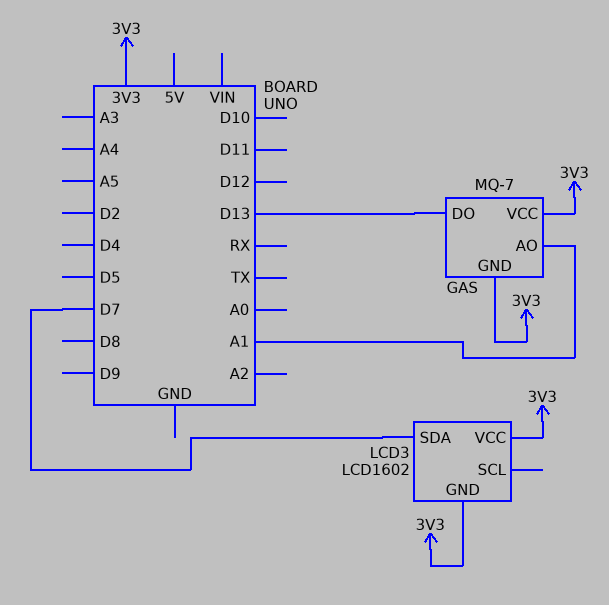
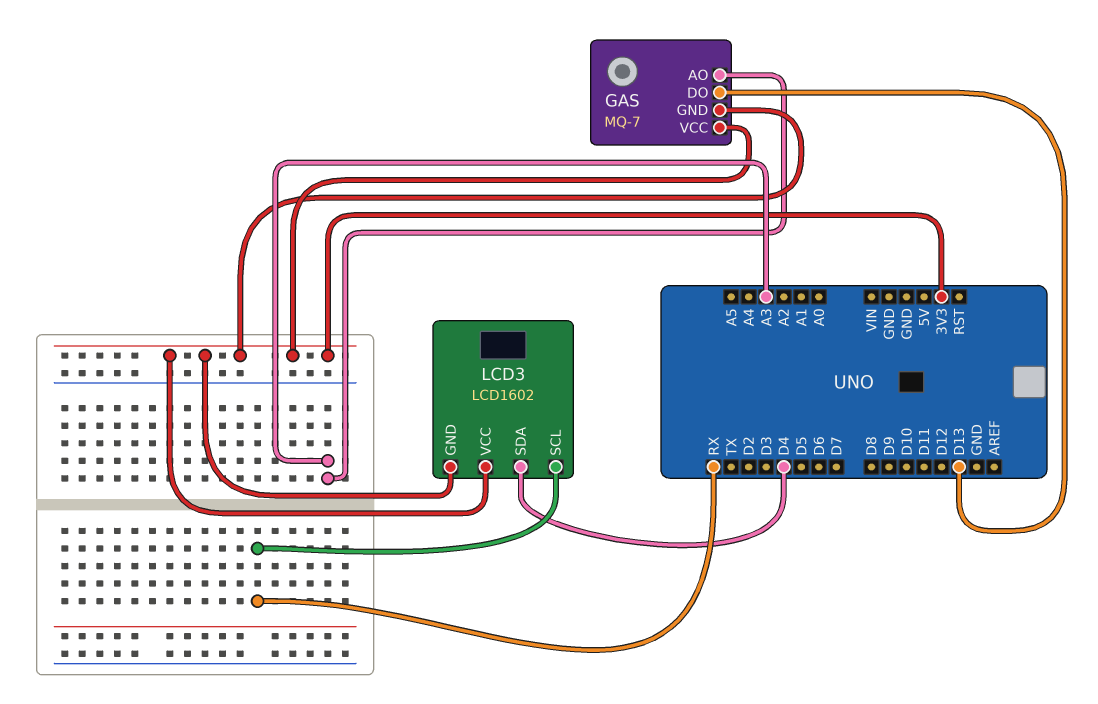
GAS pin AO: A1 -> A3
LCD3 pin SCL: none -> RX
LCD3 pin SDA: D7 -> D4

